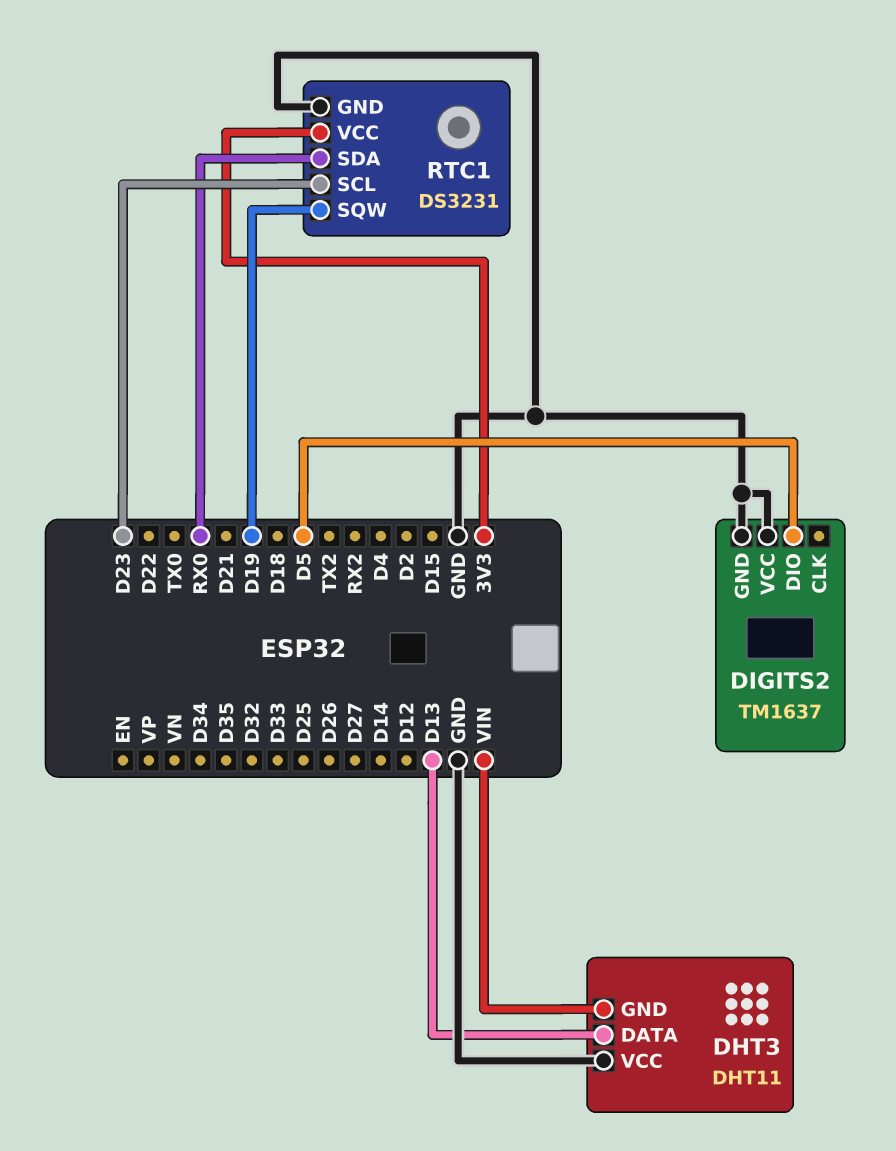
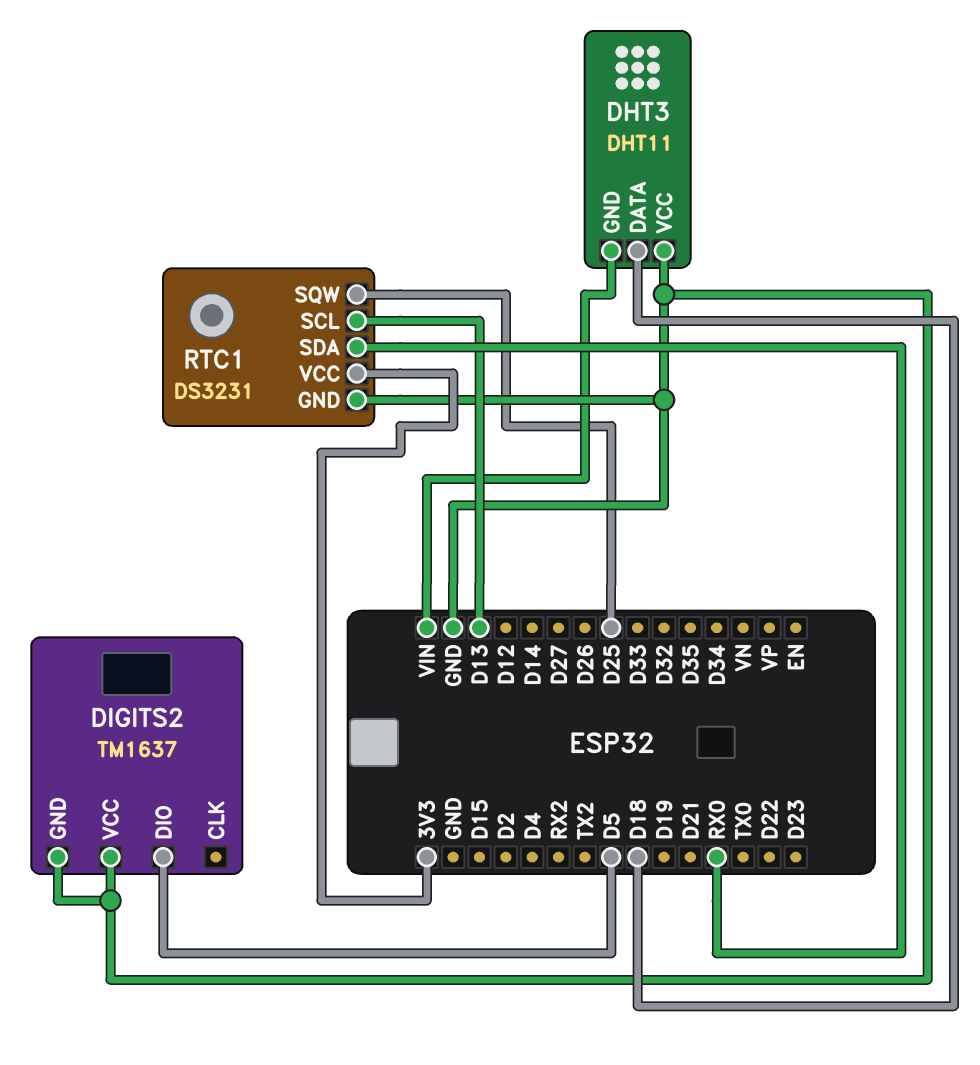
DHT3 pin DATA: D13 -> D18
RTC1 pin SCL: D23 -> D13
RTC1 pin SQW: D19 -> D25

